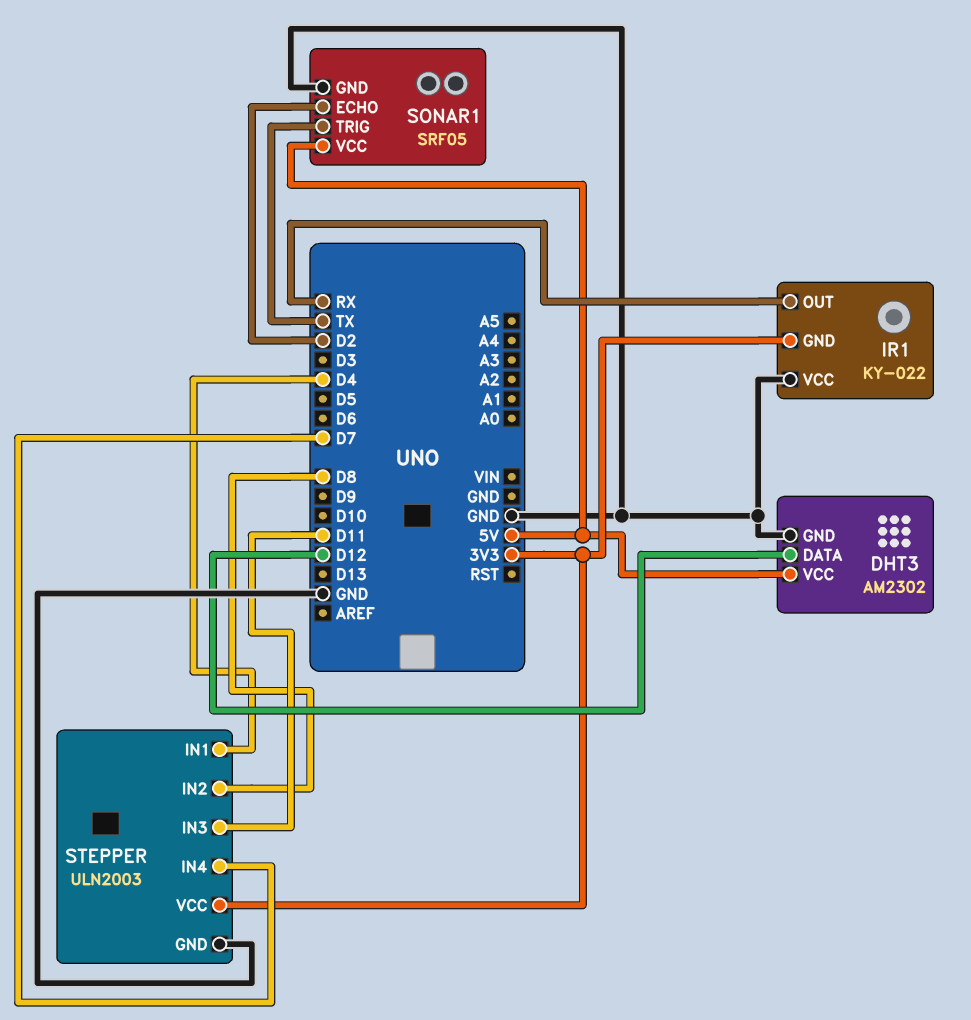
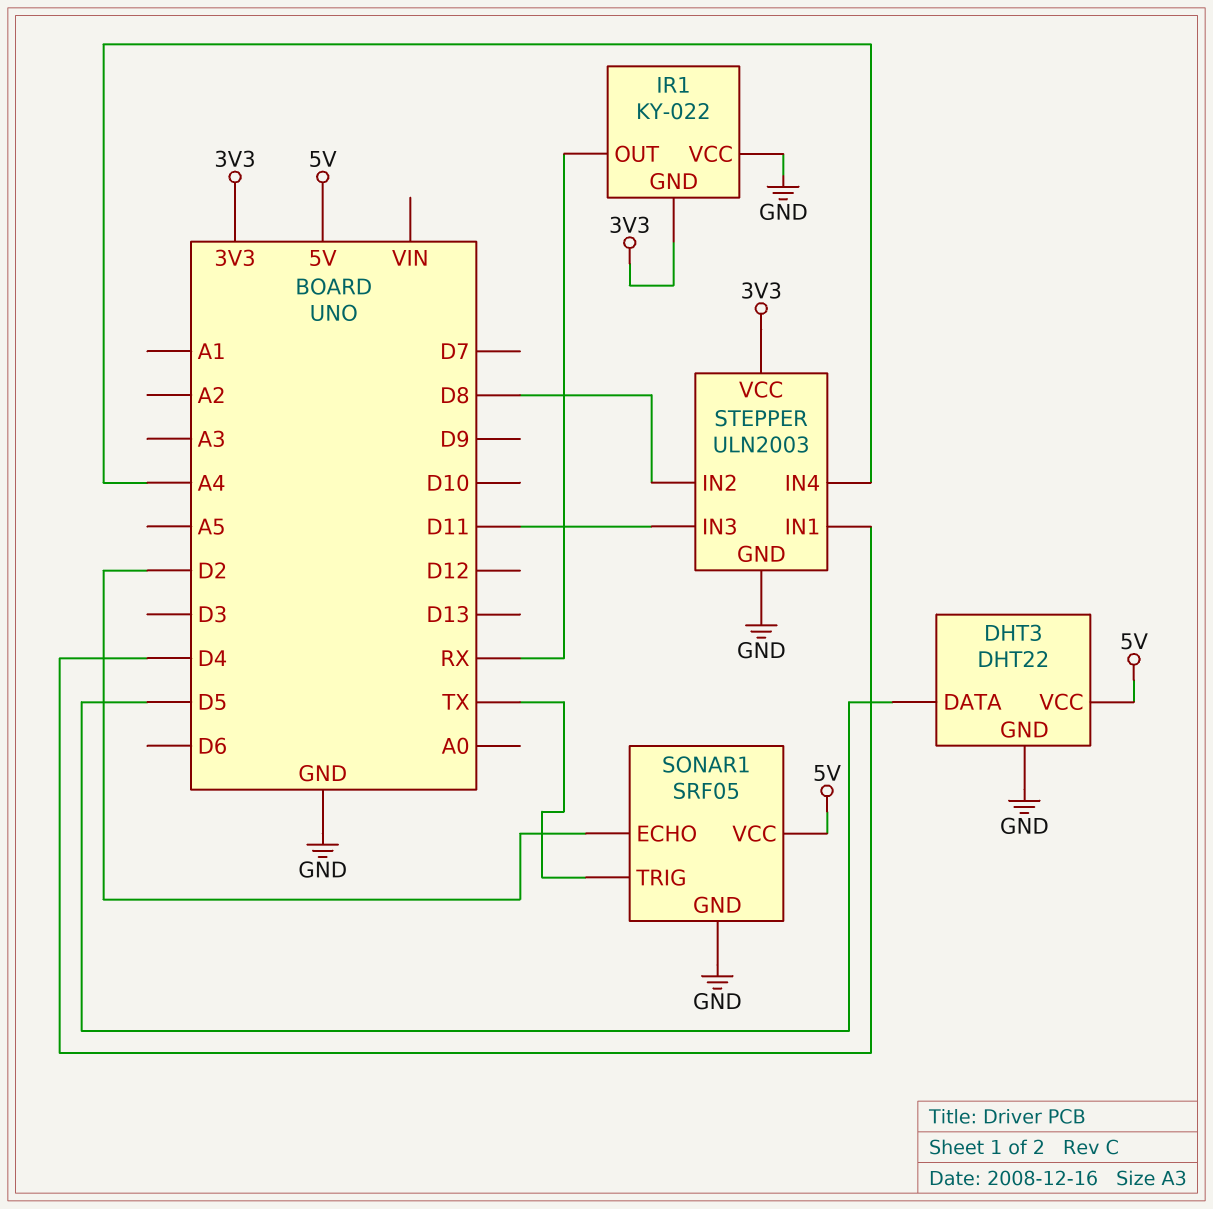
DHT3: AM2302 -> DHT22
DHT3 pin DATA: D12 -> D5
STEPPER pin IN4: D7 -> A4

